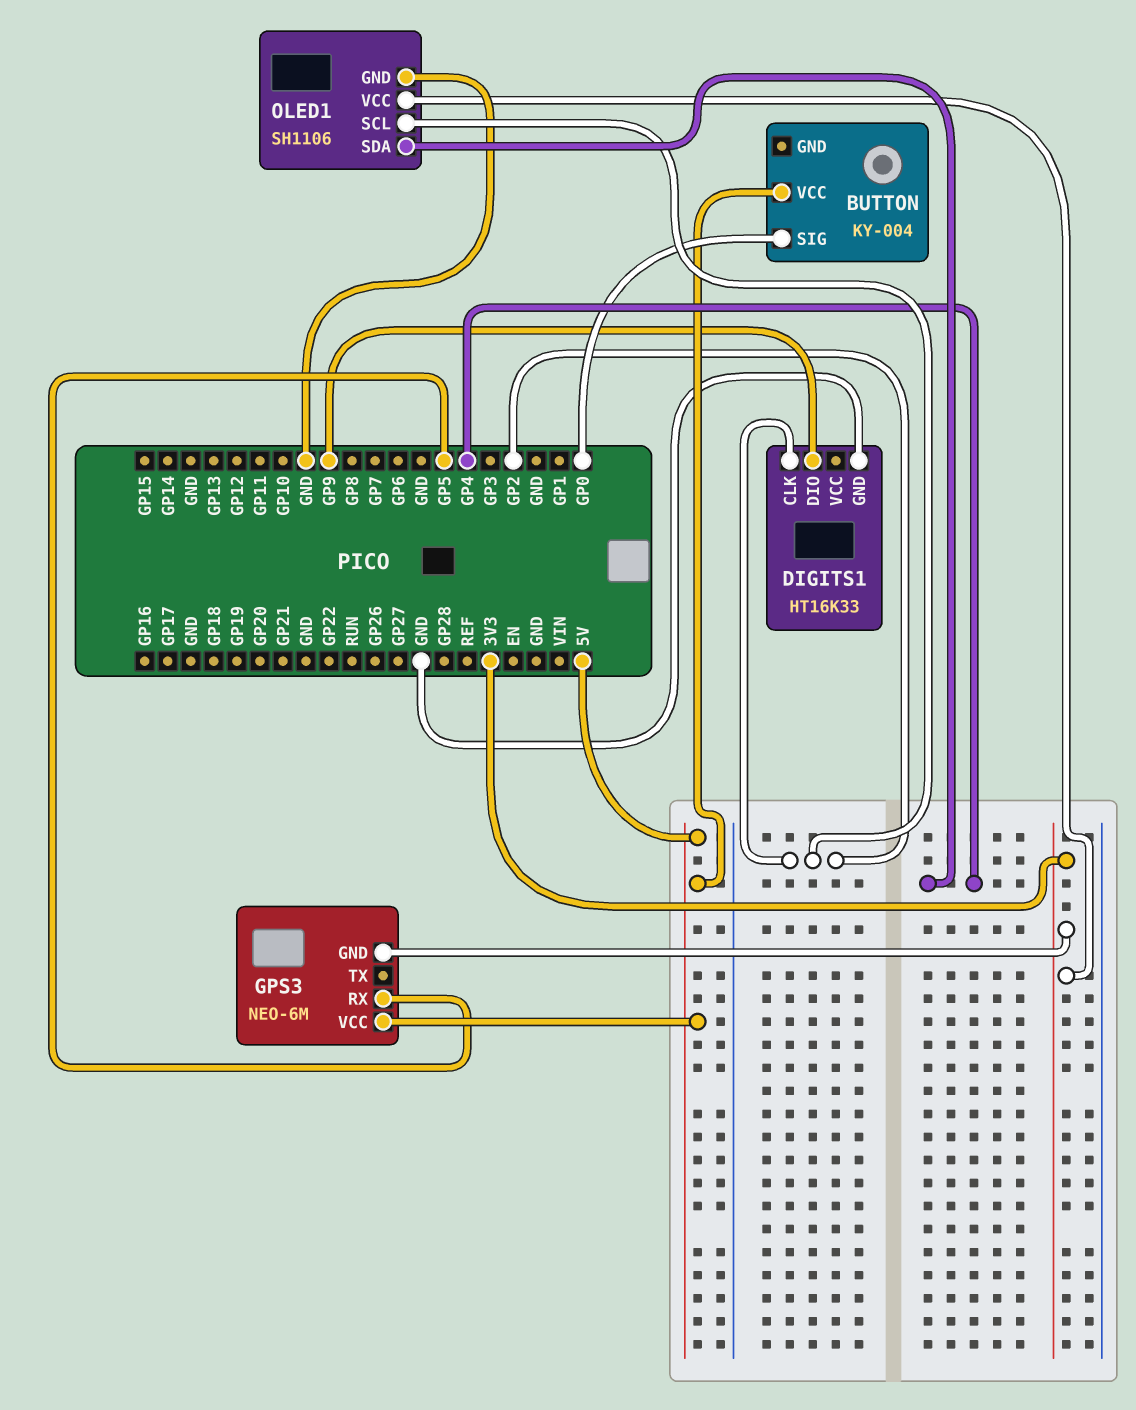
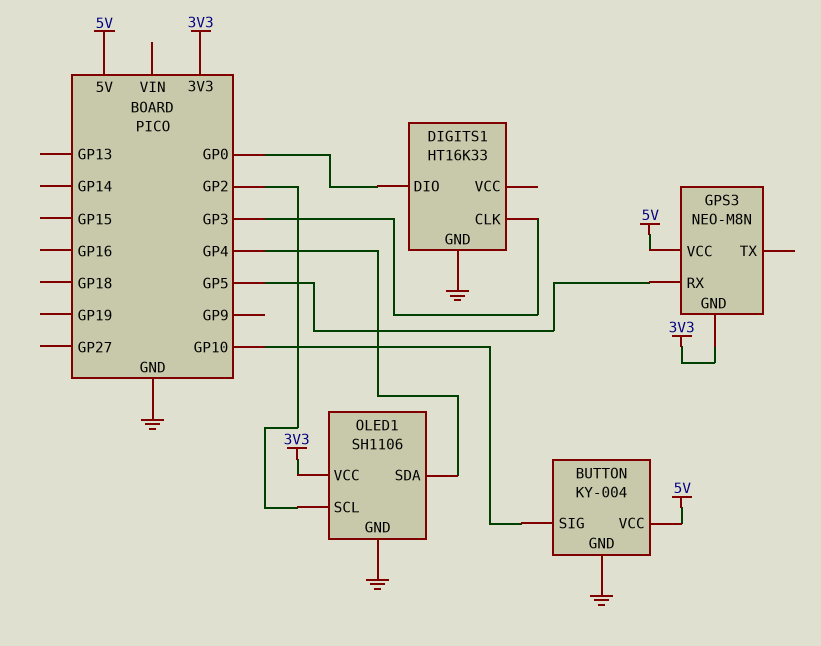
BUTTON pin GND: none -> GND
BUTTON pin SIG: GP0 -> GP10
DIGITS1 pin CLK: GP2 -> GP3
DIGITS1 pin DIO: GP9 -> GP0
GPS3: NEO-6M -> NEO-M8N

